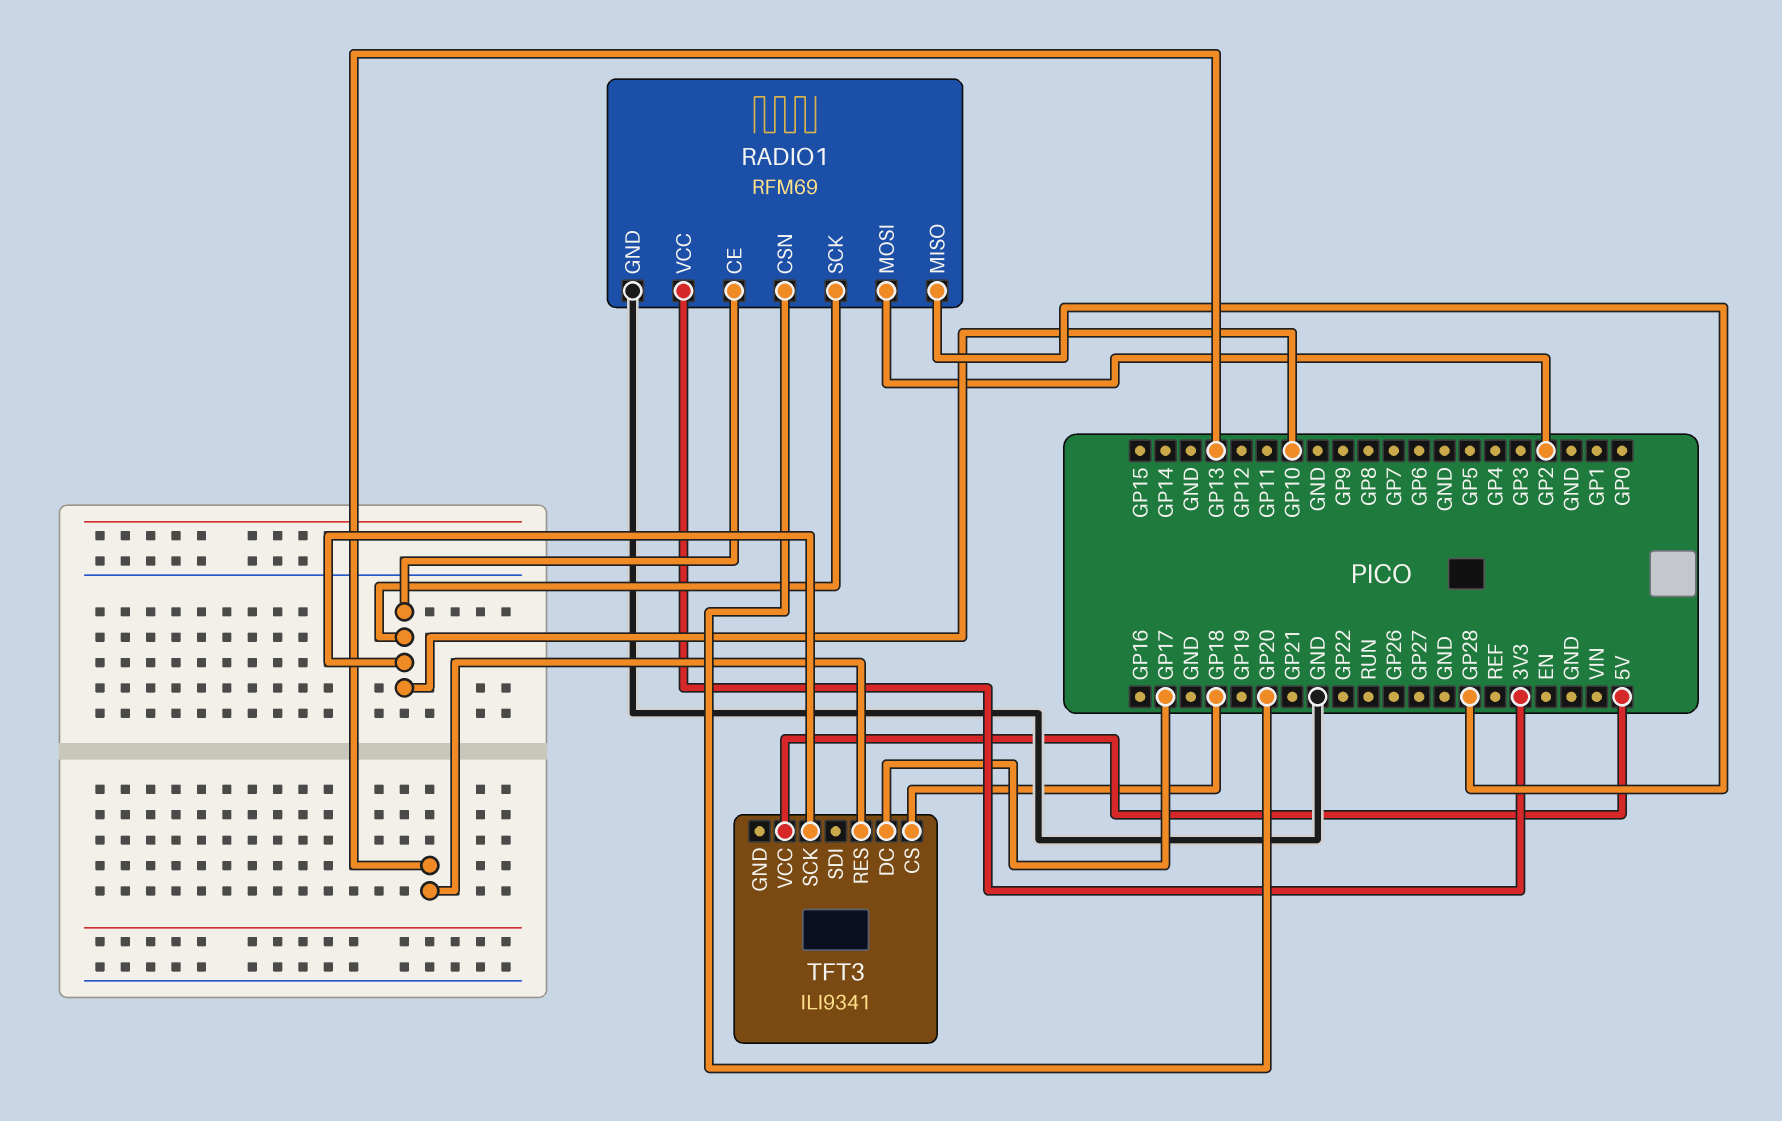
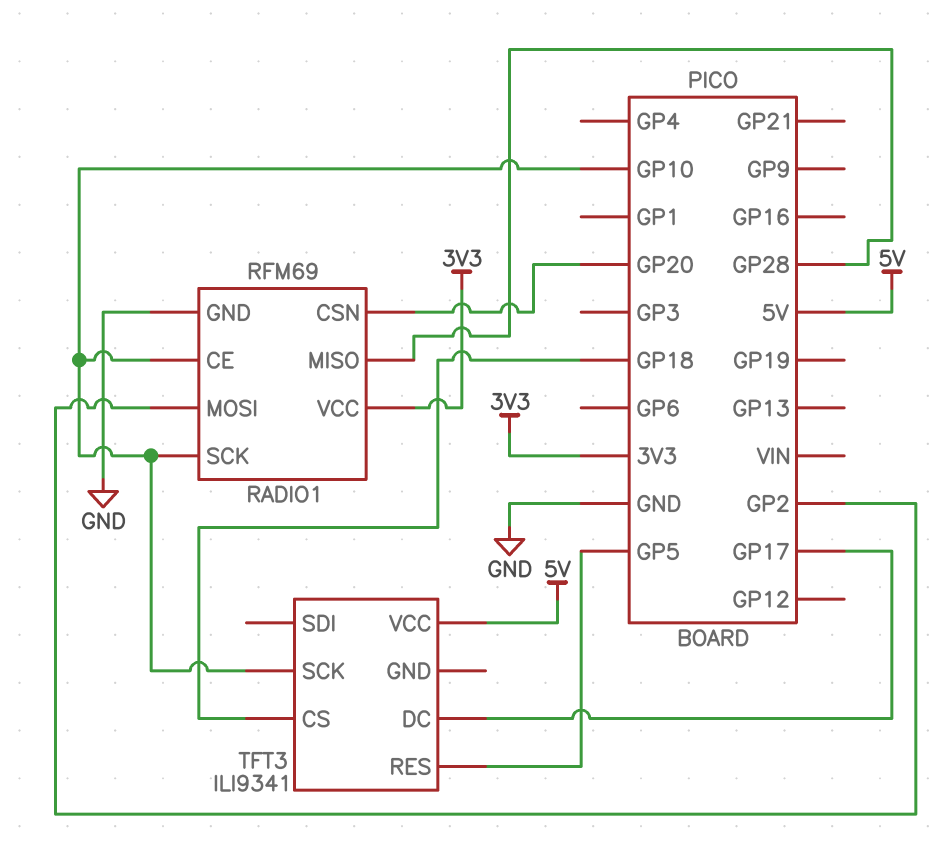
TFT3 pin RES: GP13 -> GP5

